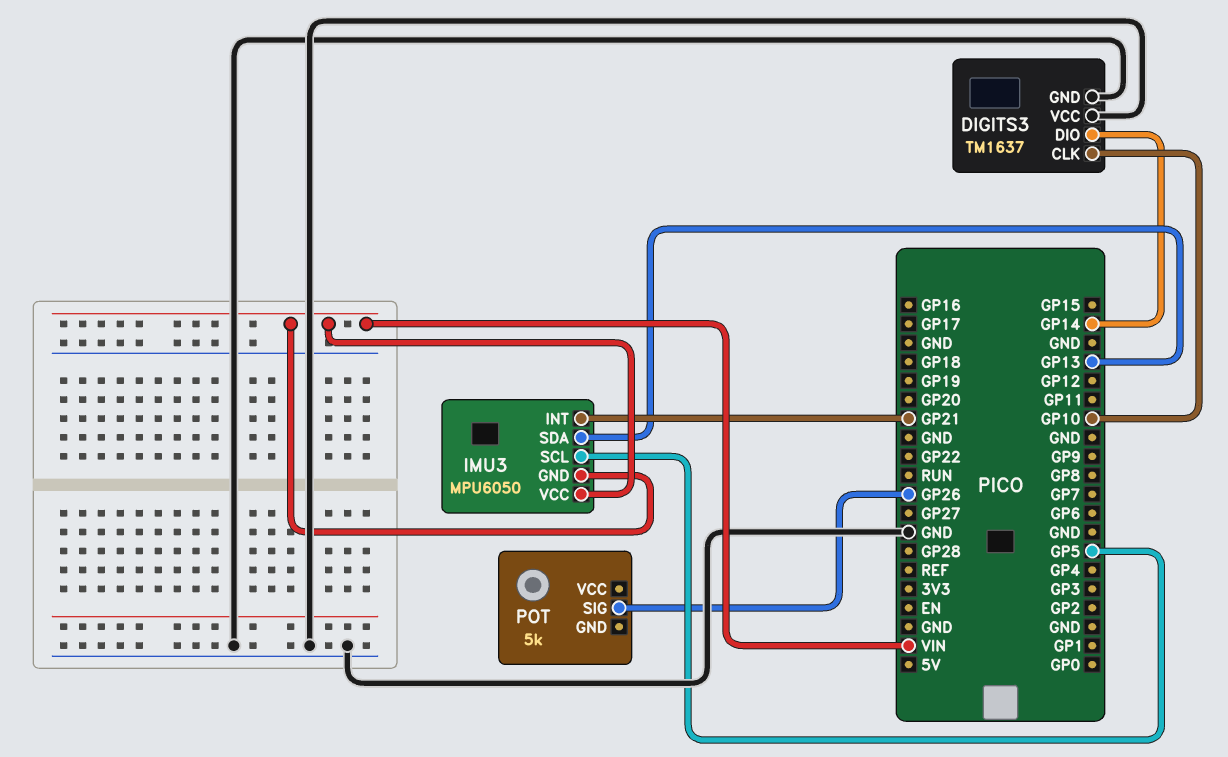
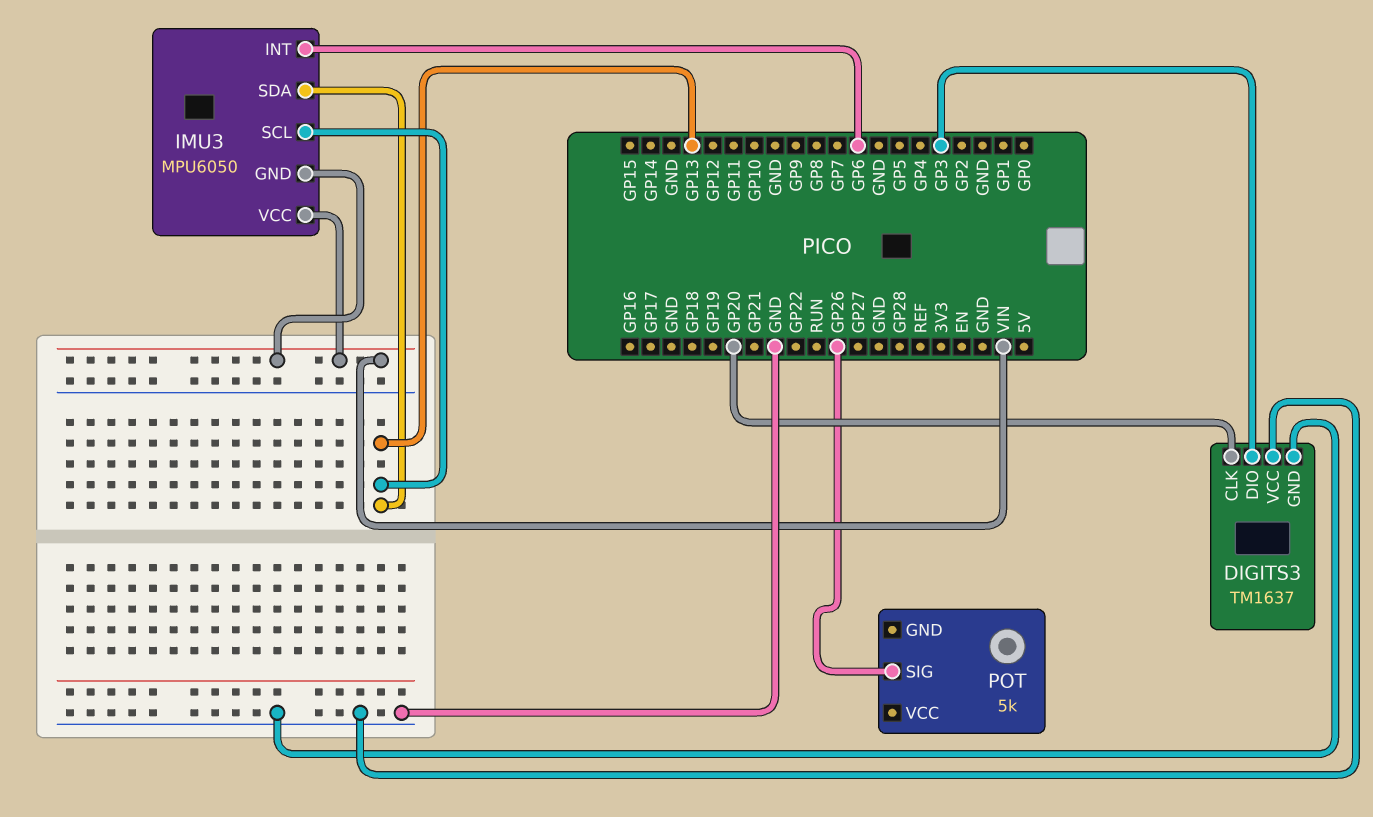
DIGITS3 pin CLK: GP10 -> GP20
DIGITS3 pin DIO: GP14 -> GP3
IMU3 pin INT: GP21 -> GP6
IMU3 pin SCL: GP5 -> GP13

